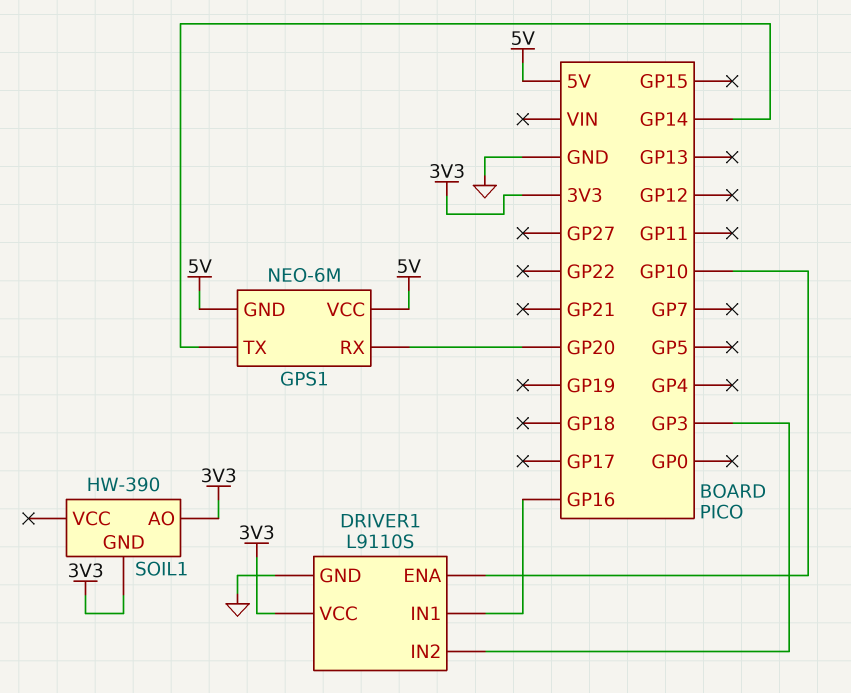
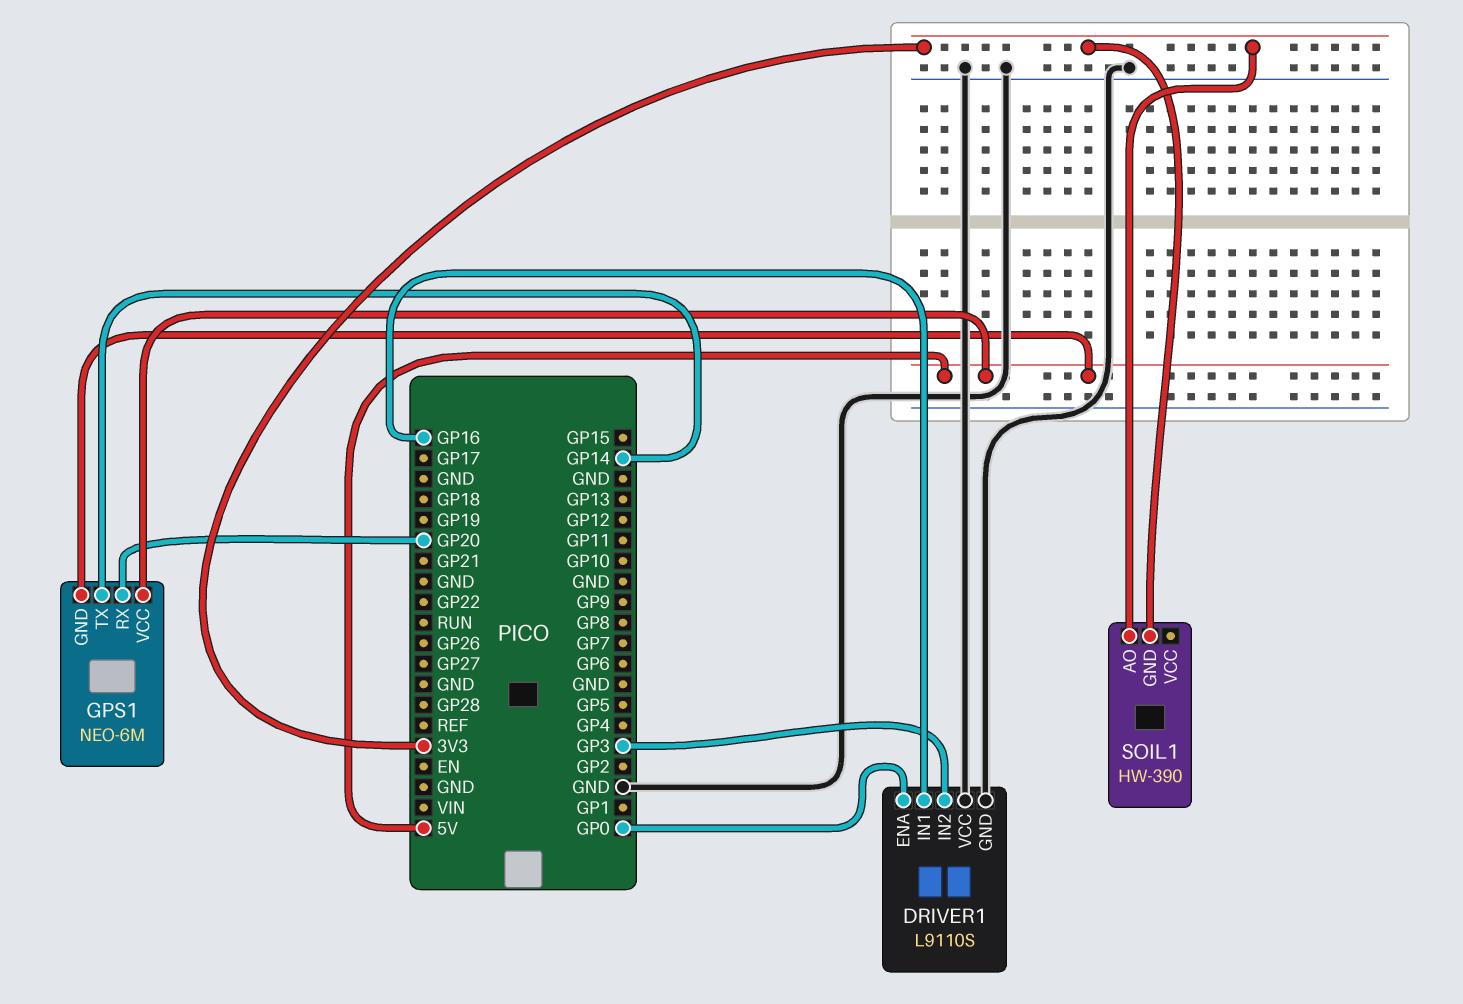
DRIVER1 pin ENA: GP10 -> GP0
DRIVER1 pin VCC: 3V3 -> GND

